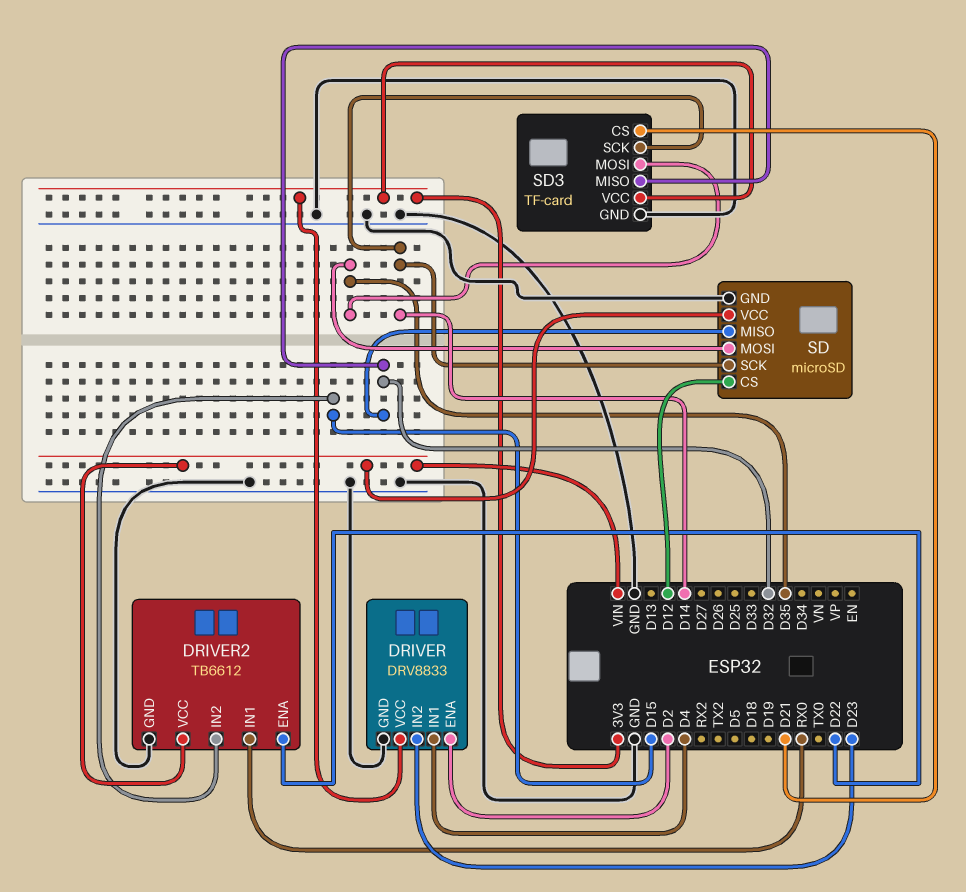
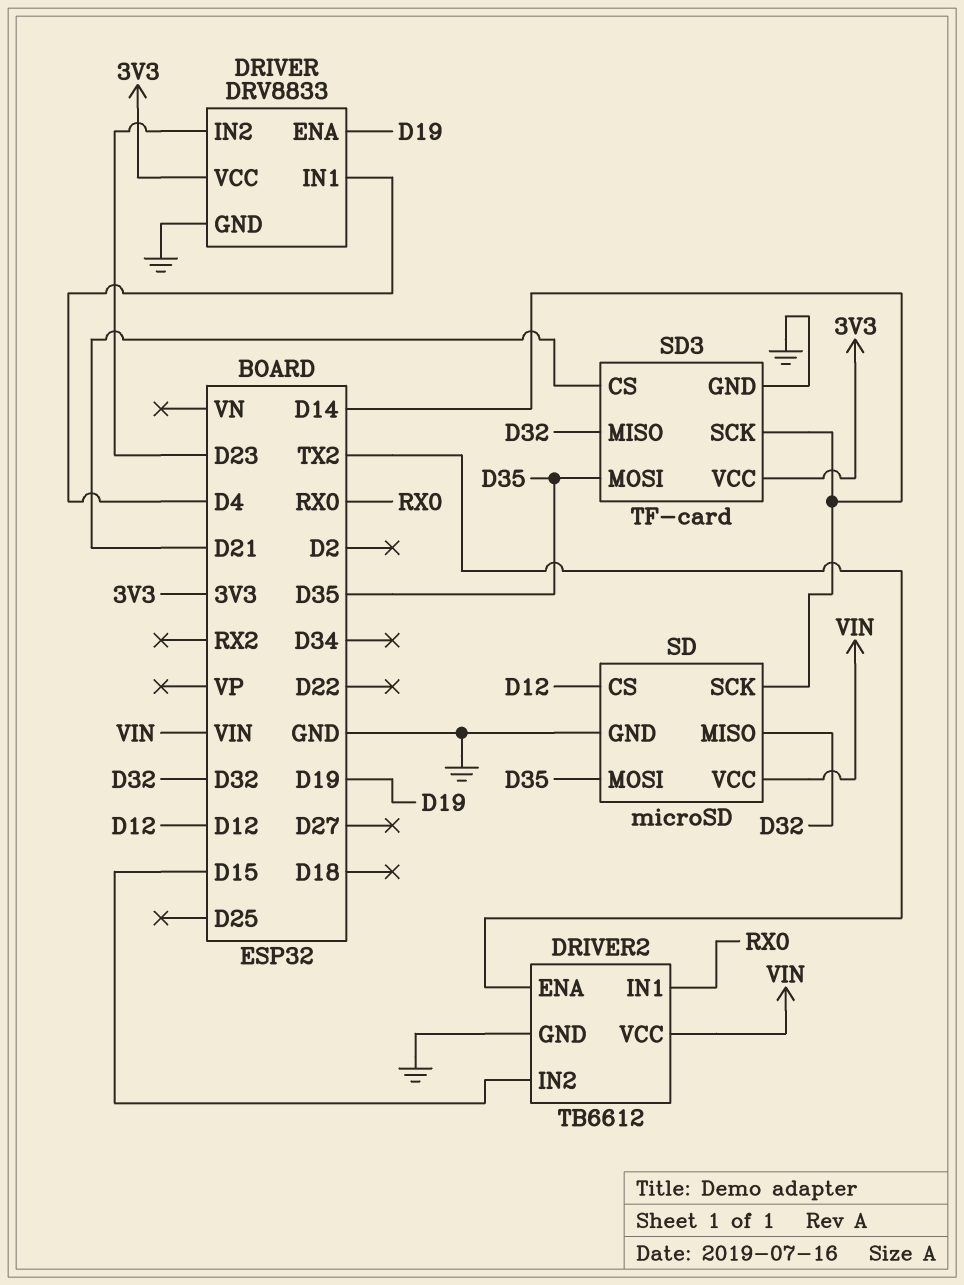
DRIVER pin ENA: D2 -> D19
DRIVER2 pin ENA: D22 -> TX2

